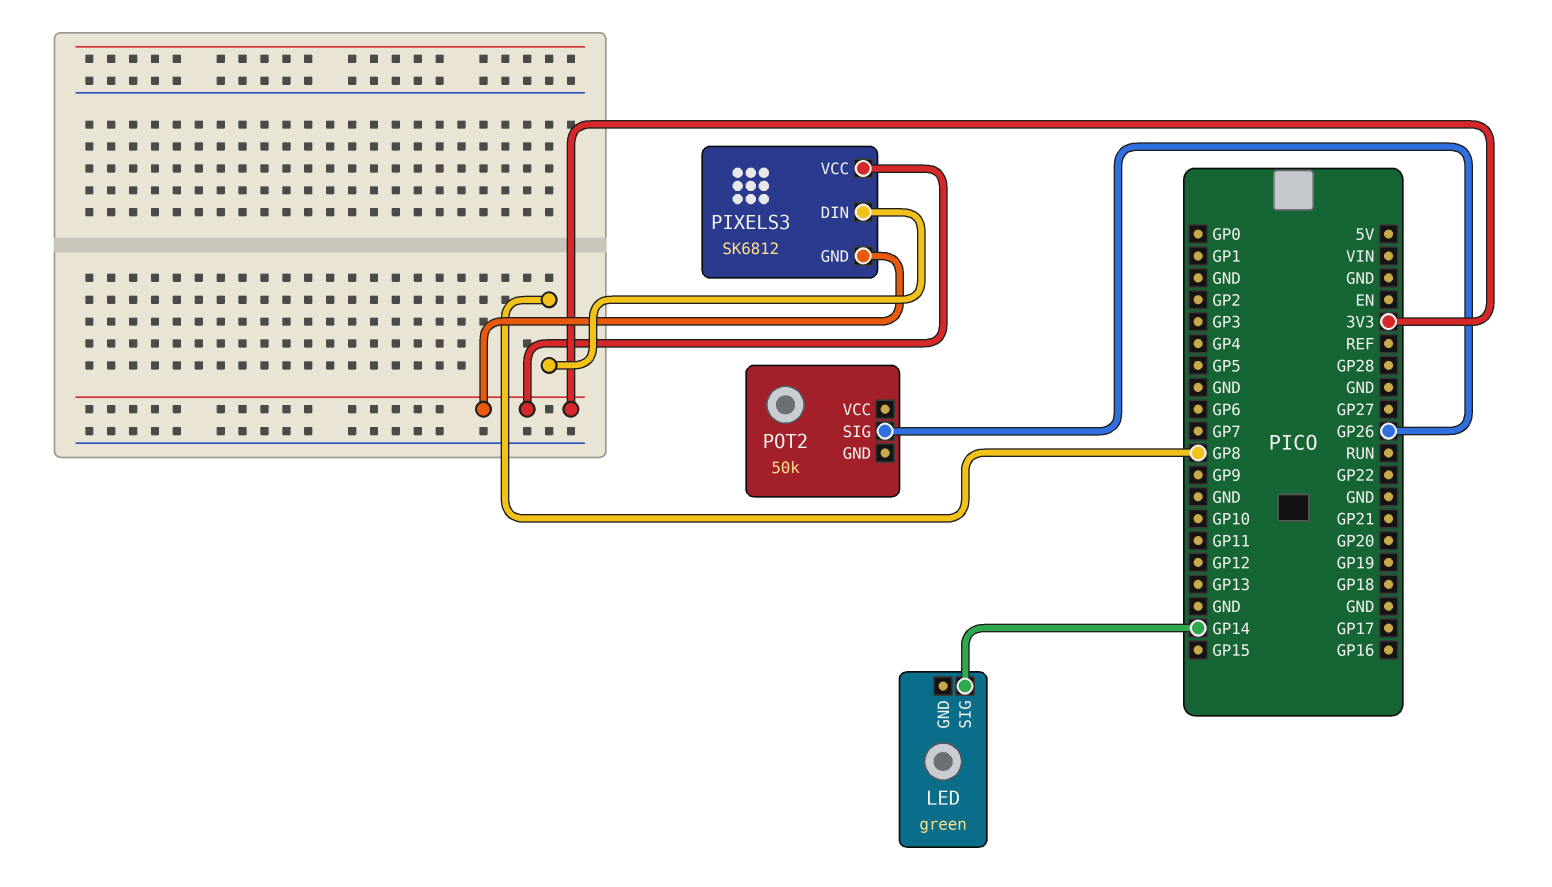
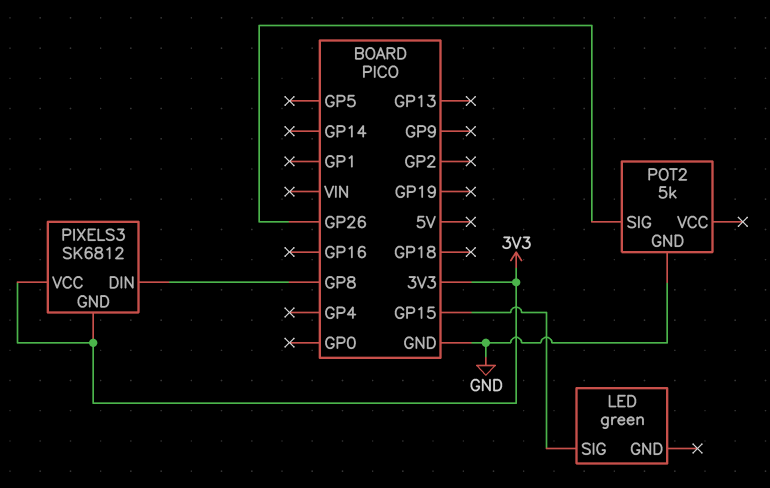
LED pin SIG: GP14 -> GP15
POT2: 50k -> 5k
POT2 pin GND: none -> GND

